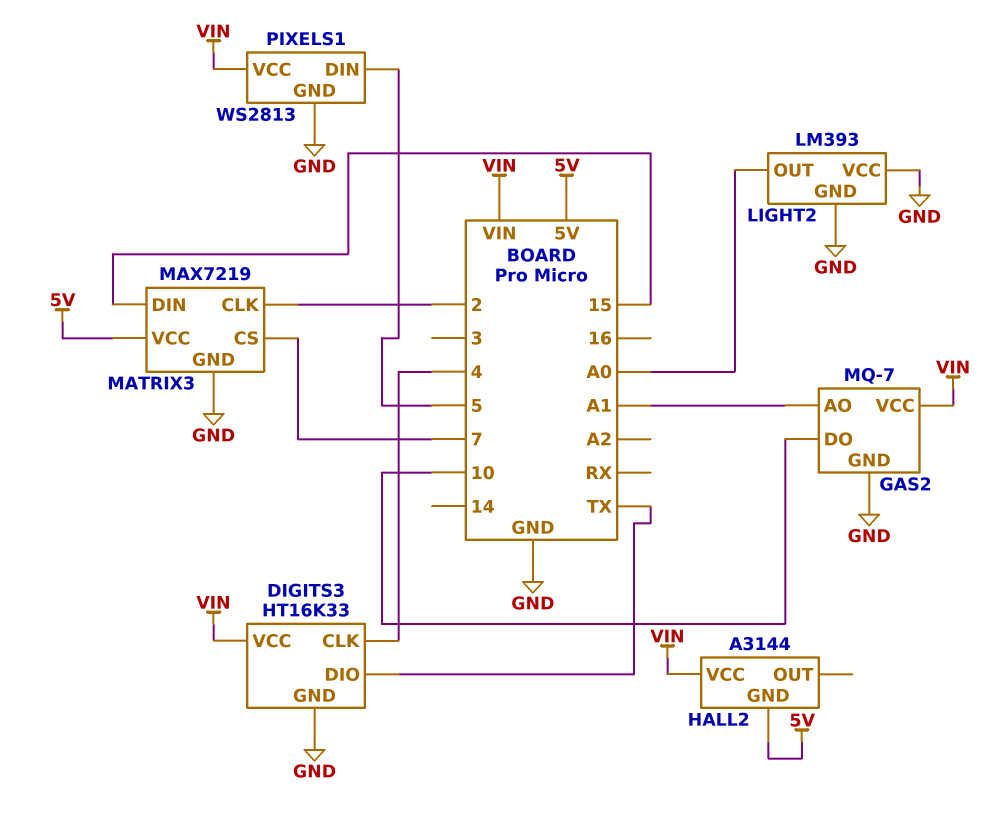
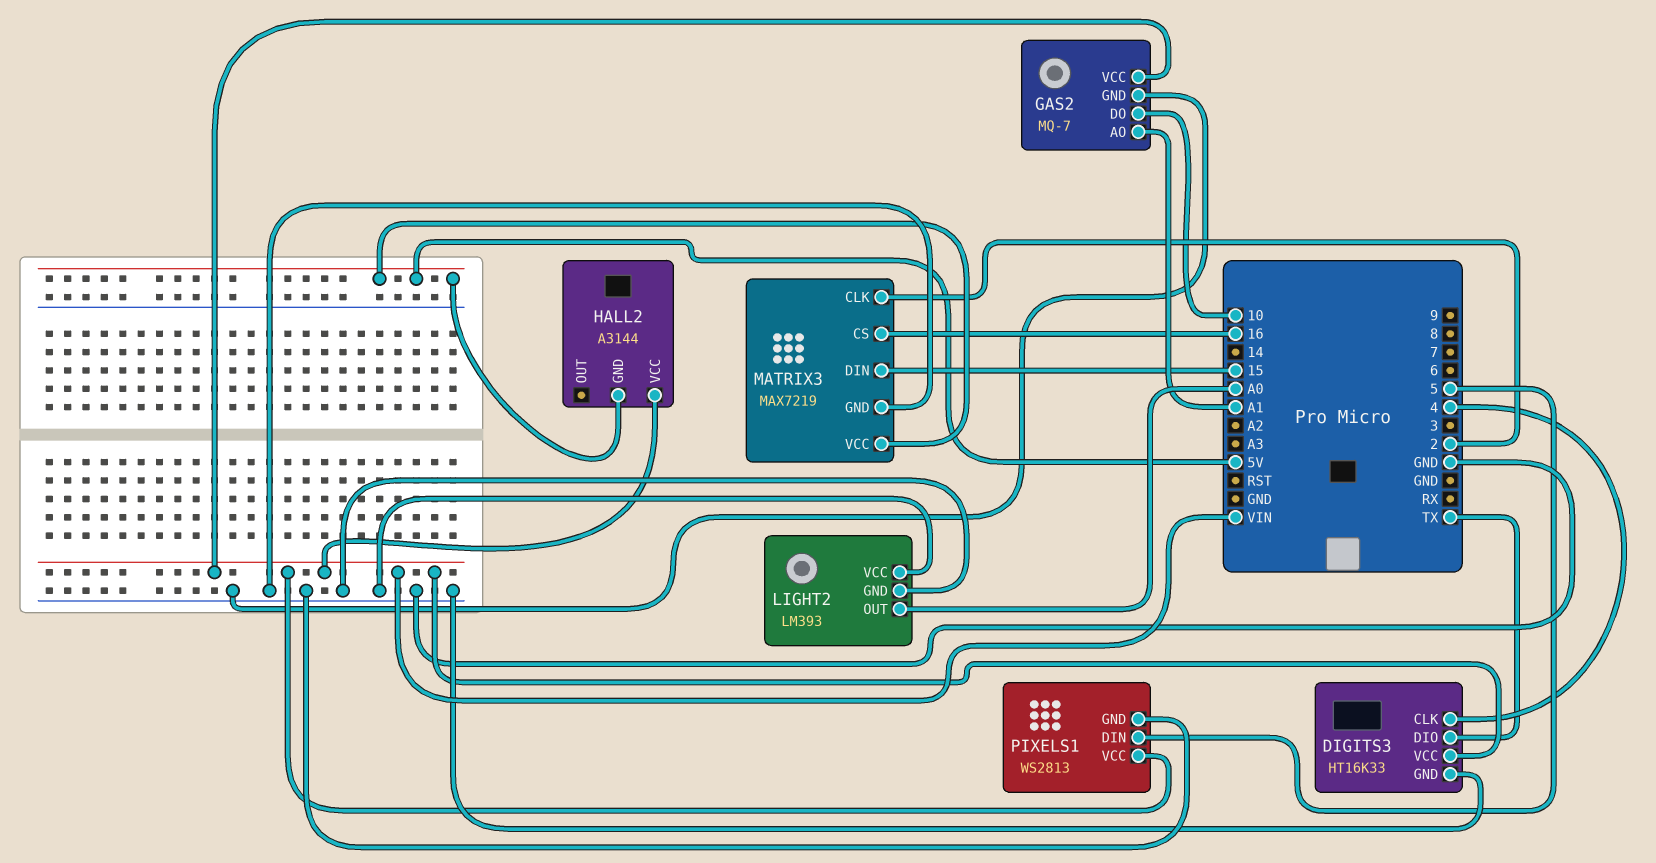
MATRIX3 pin CS: 7 -> 16

